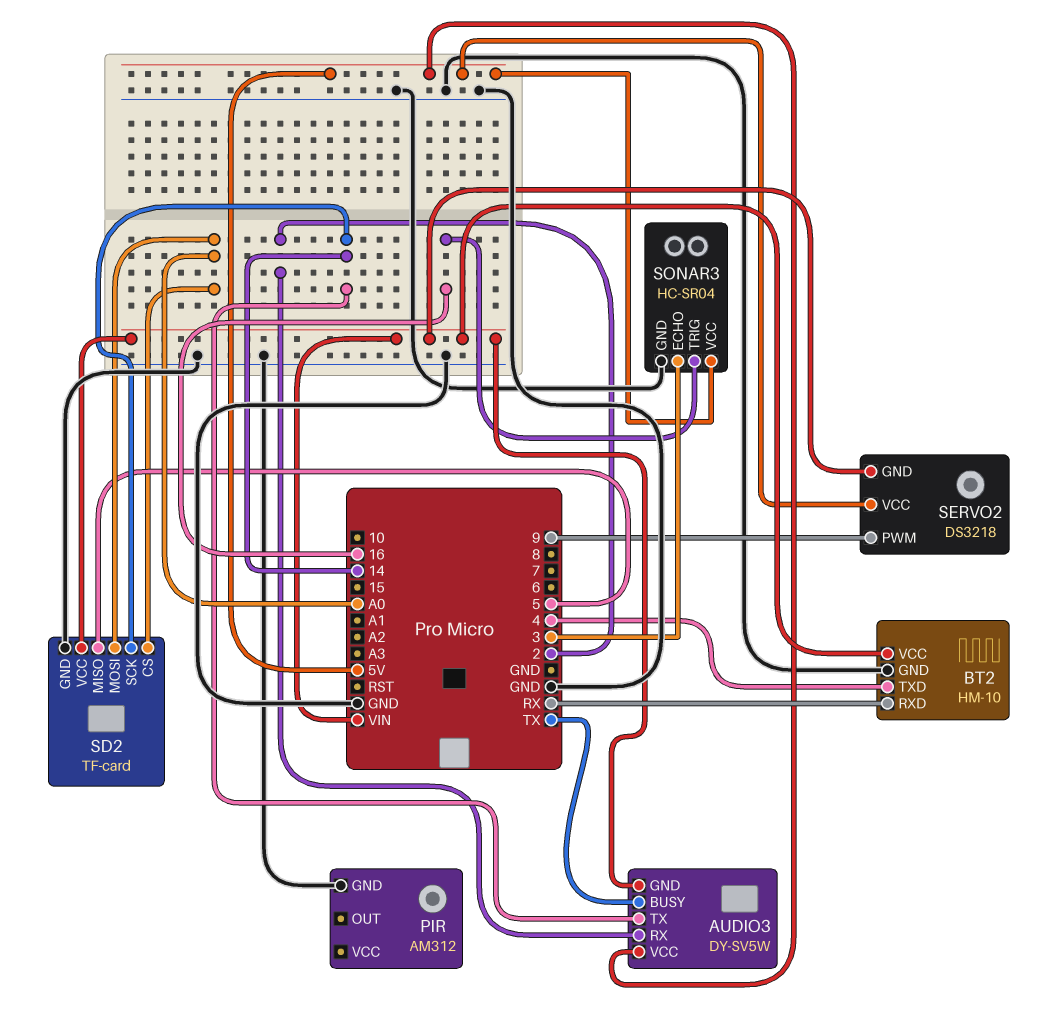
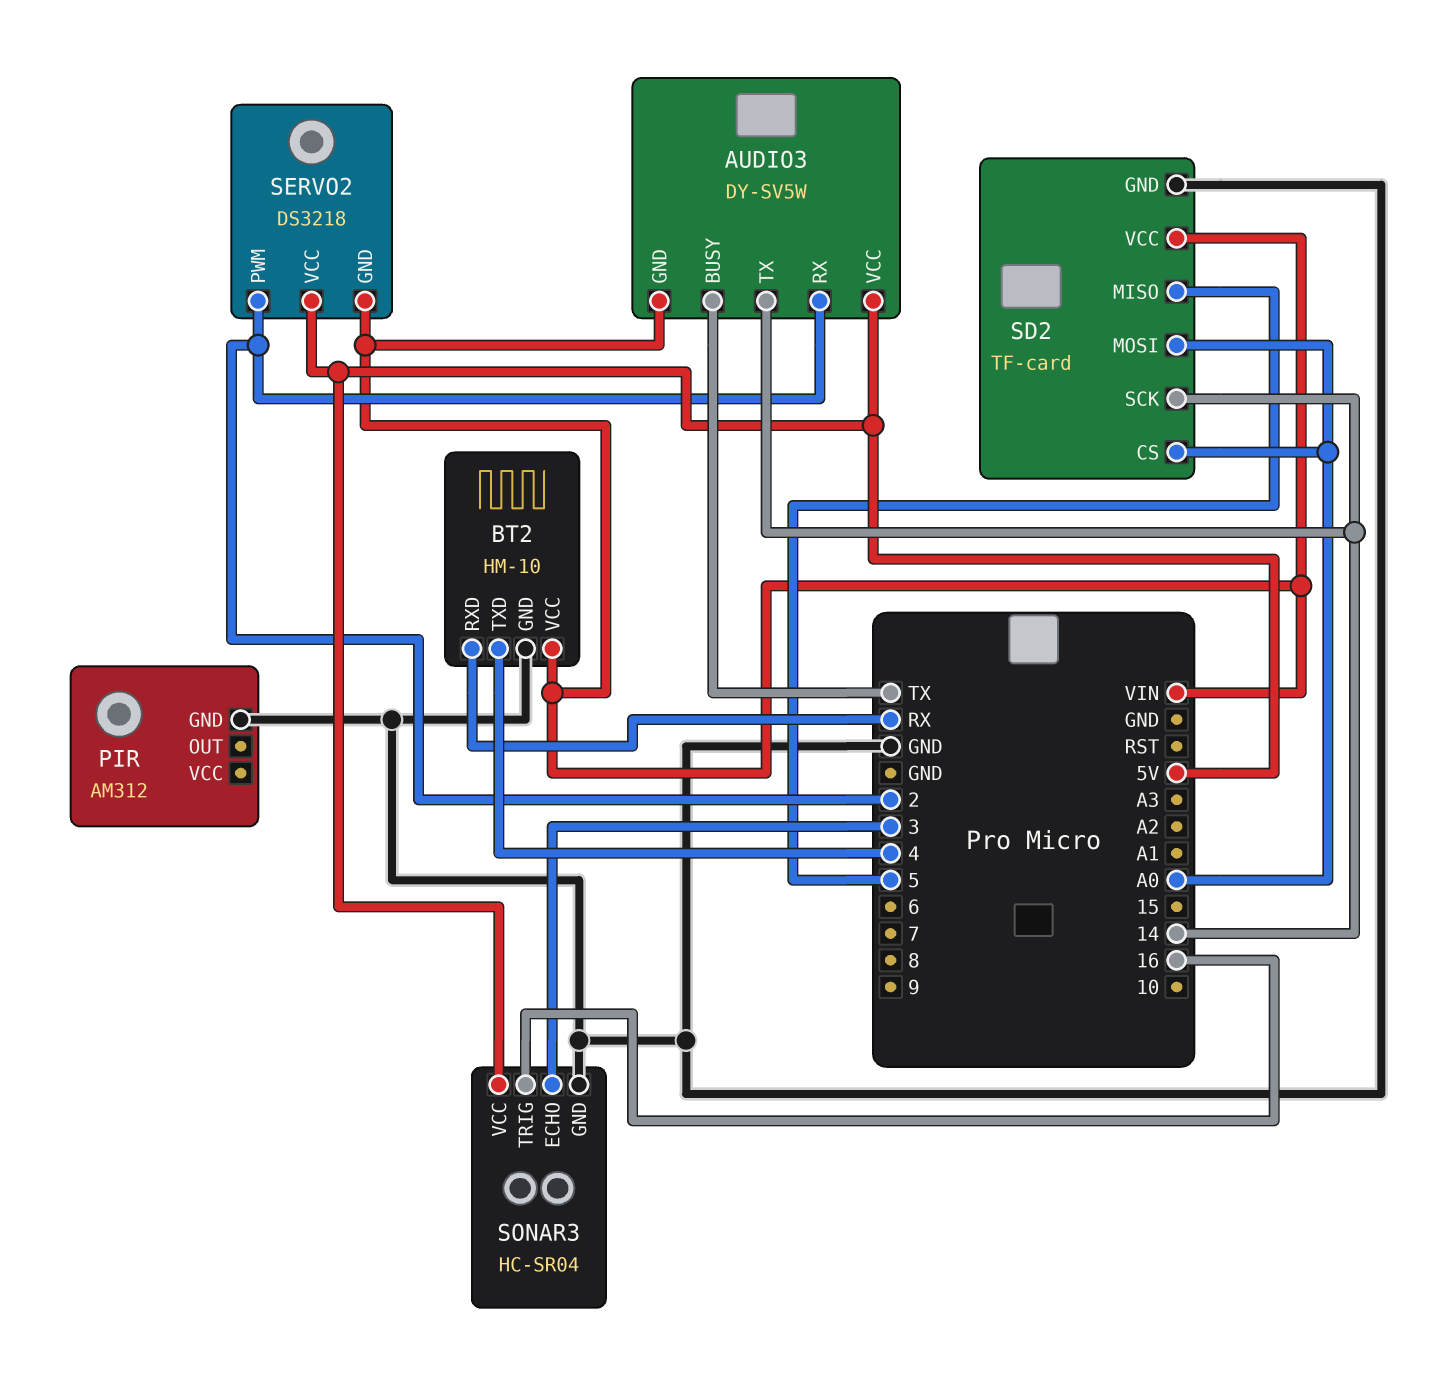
SERVO2 pin PWM: 9 -> 2

